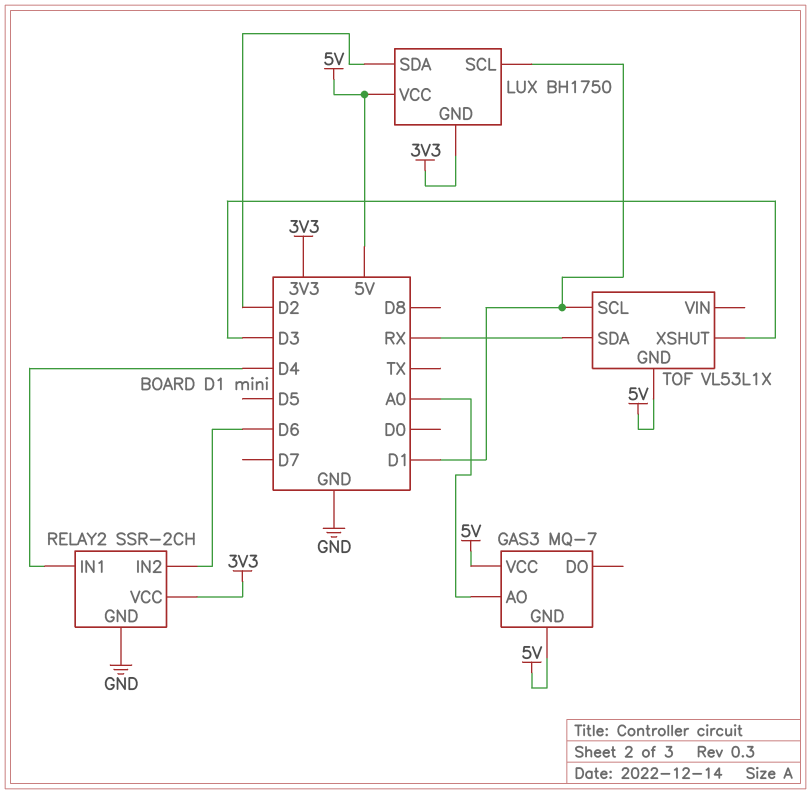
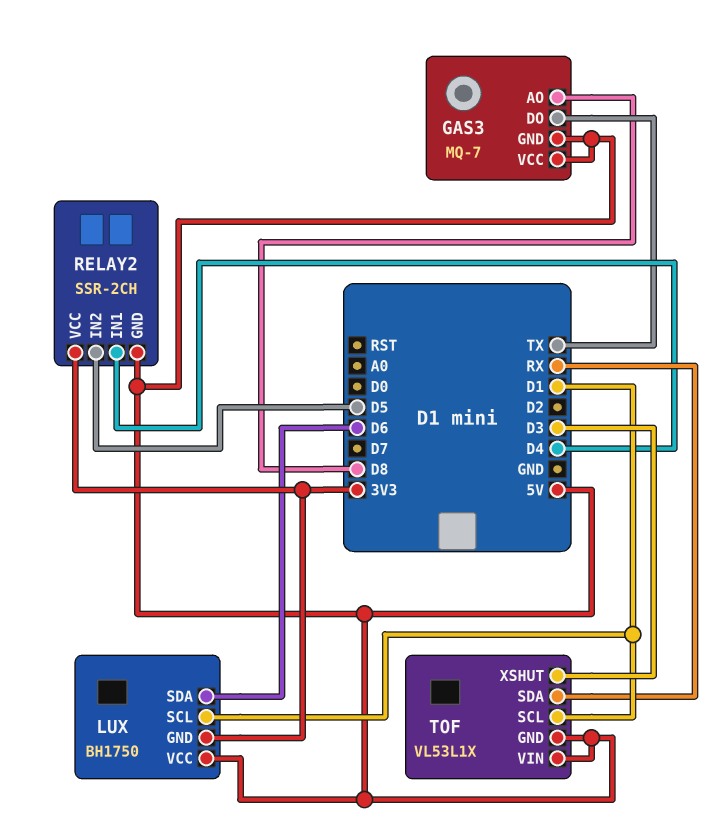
GAS3 pin AO: A0 -> D8
GAS3 pin DO: none -> TX
LUX pin SDA: D2 -> D6
RELAY2 pin GND: GND -> 5V
RELAY2 pin IN2: D6 -> D5
TOF pin VIN: none -> 5V

